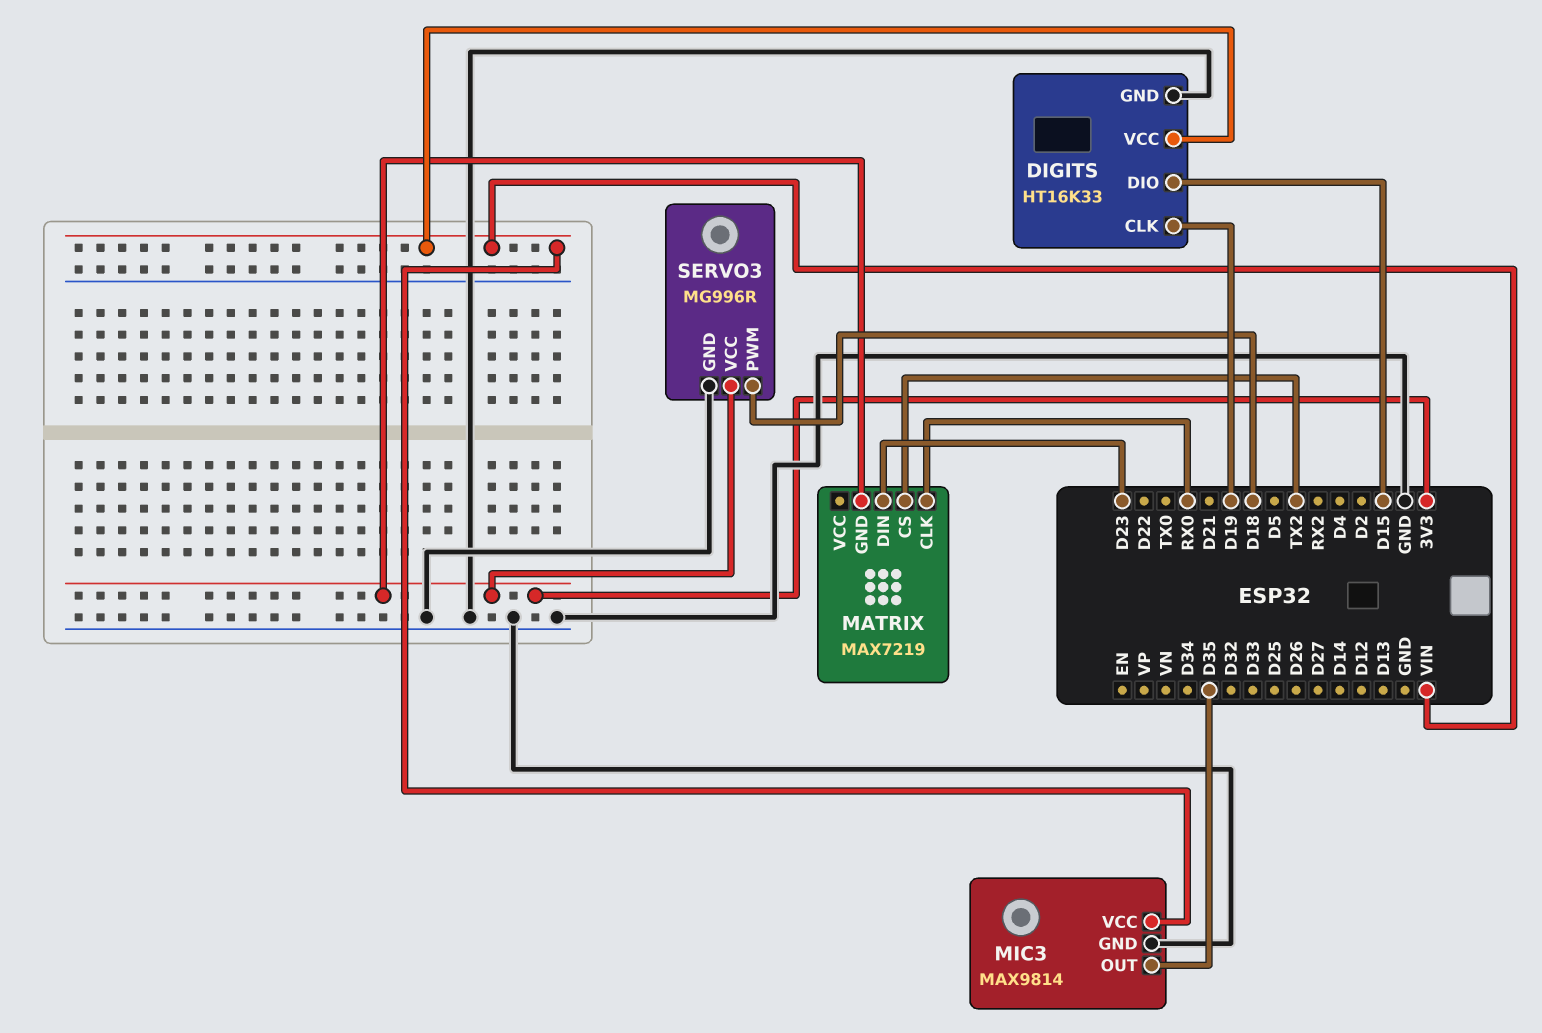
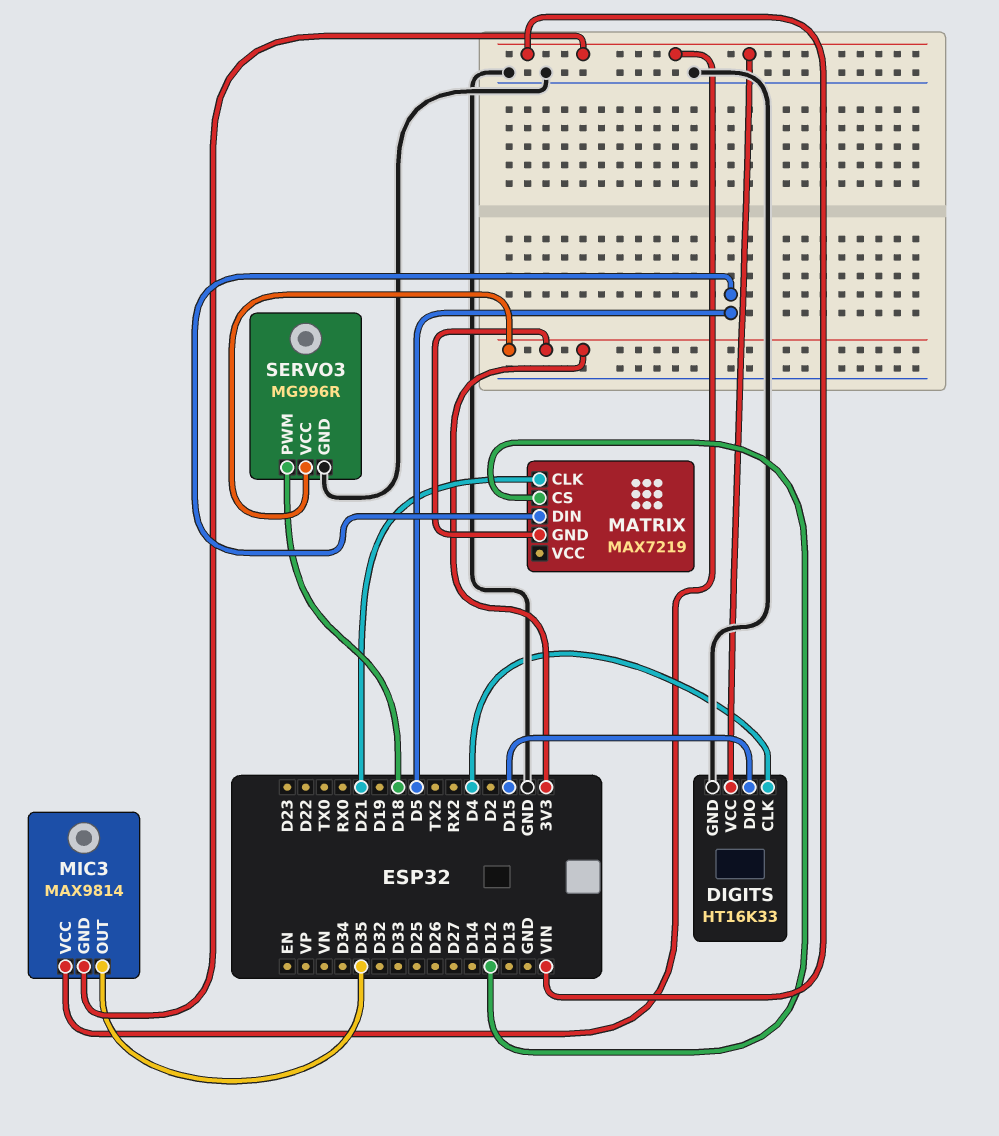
DIGITS pin CLK: D19 -> D4
MATRIX pin CLK: RX0 -> D21
MATRIX pin CS: TX2 -> D12
MATRIX pin DIN: D23 -> D5
MIC3 pin GND: GND -> VIN

